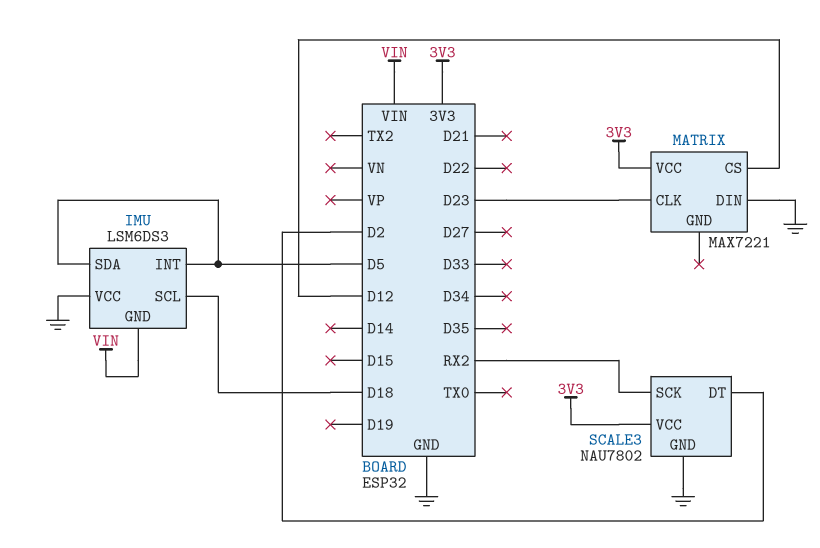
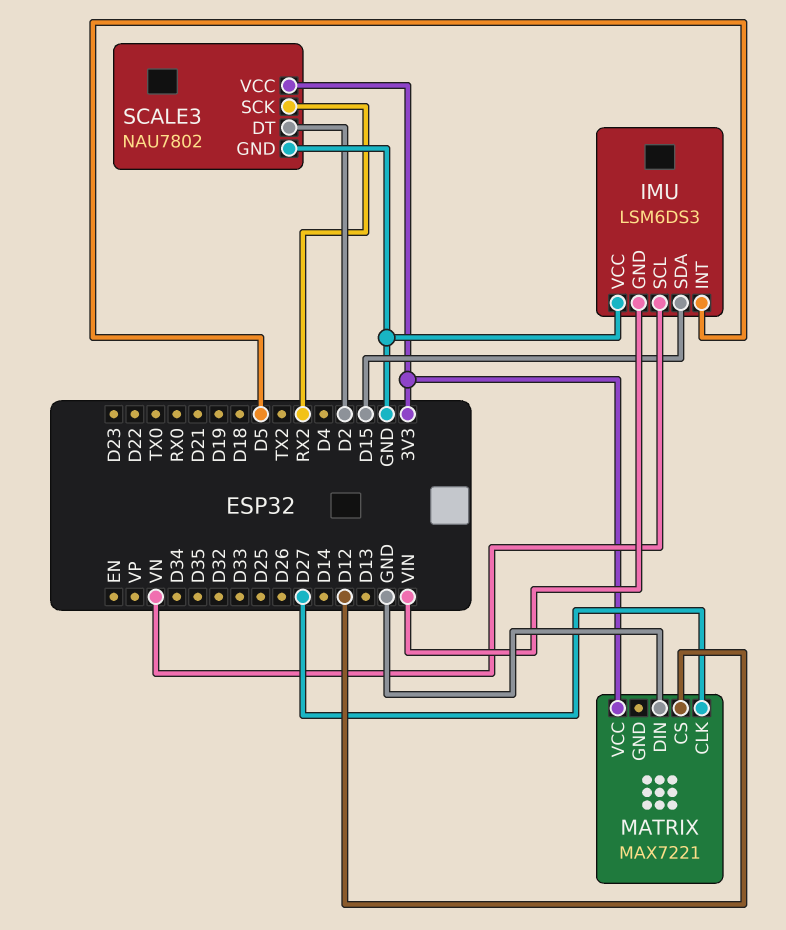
IMU pin SCL: D18 -> VN
IMU pin SDA: D5 -> D15
MATRIX pin CLK: D23 -> D27

